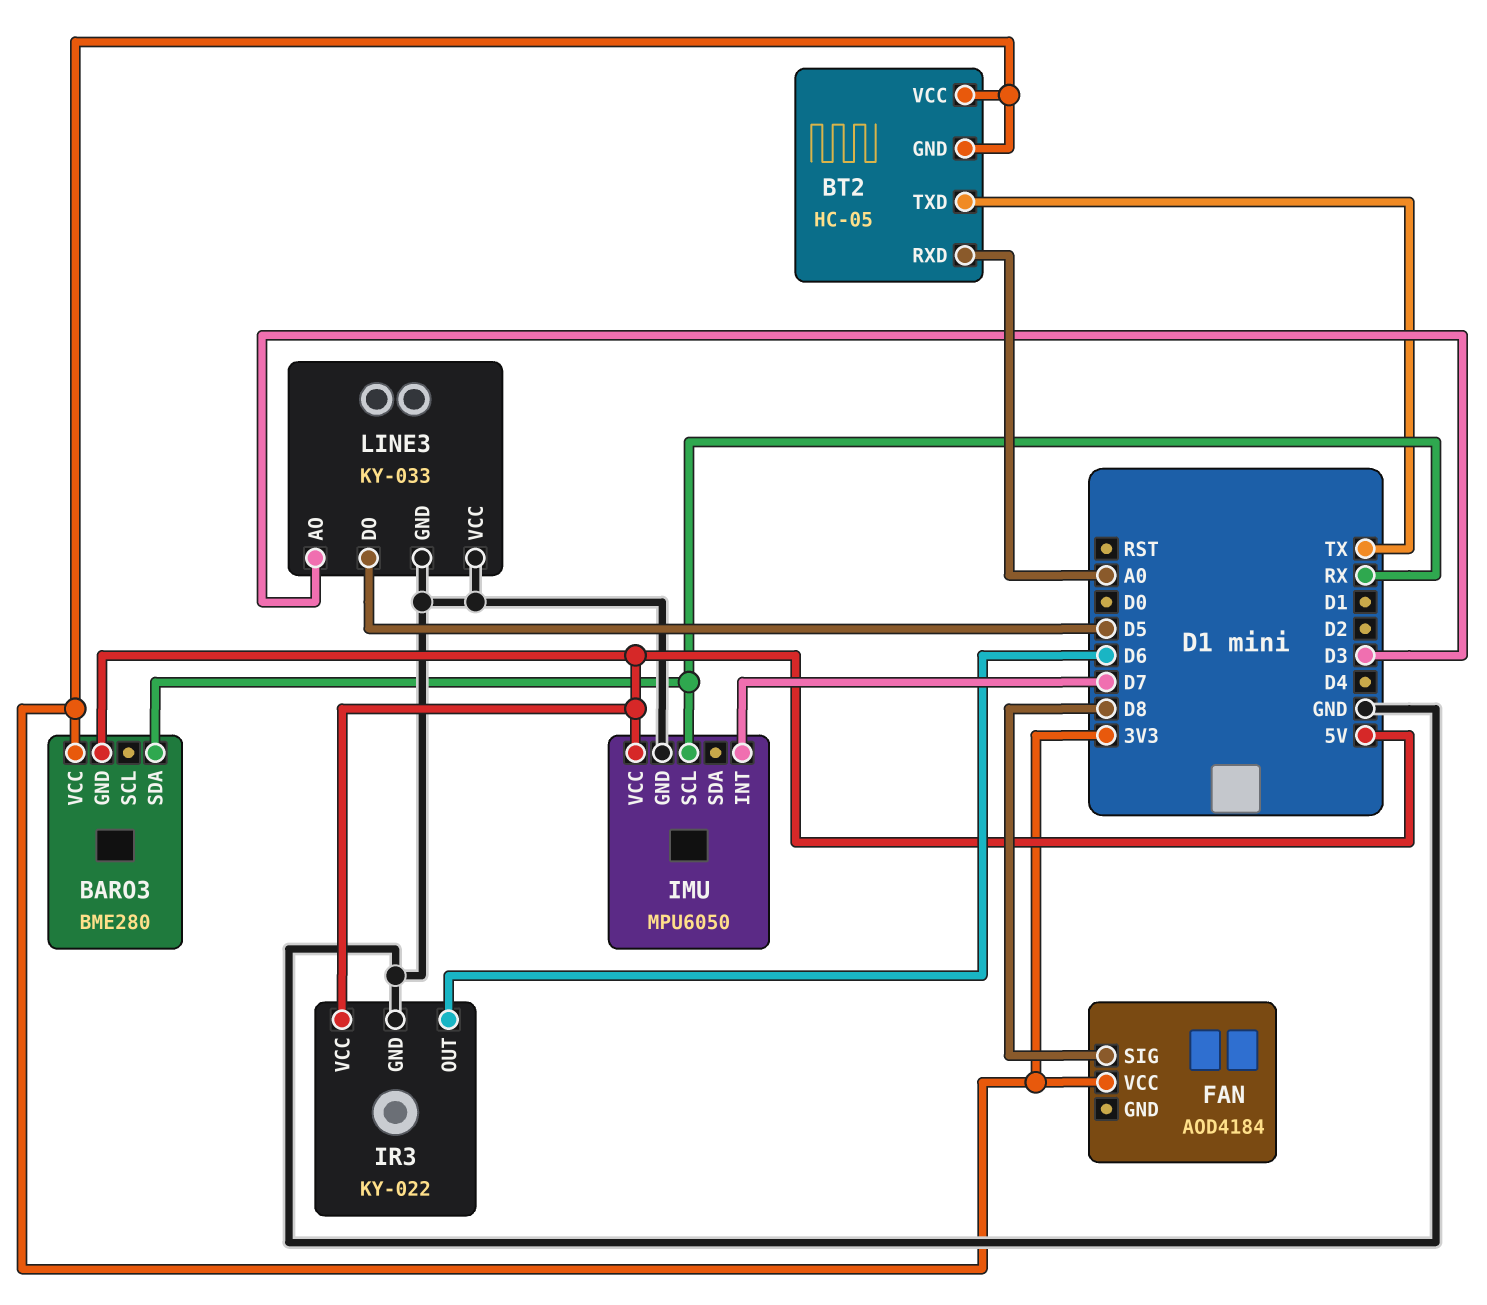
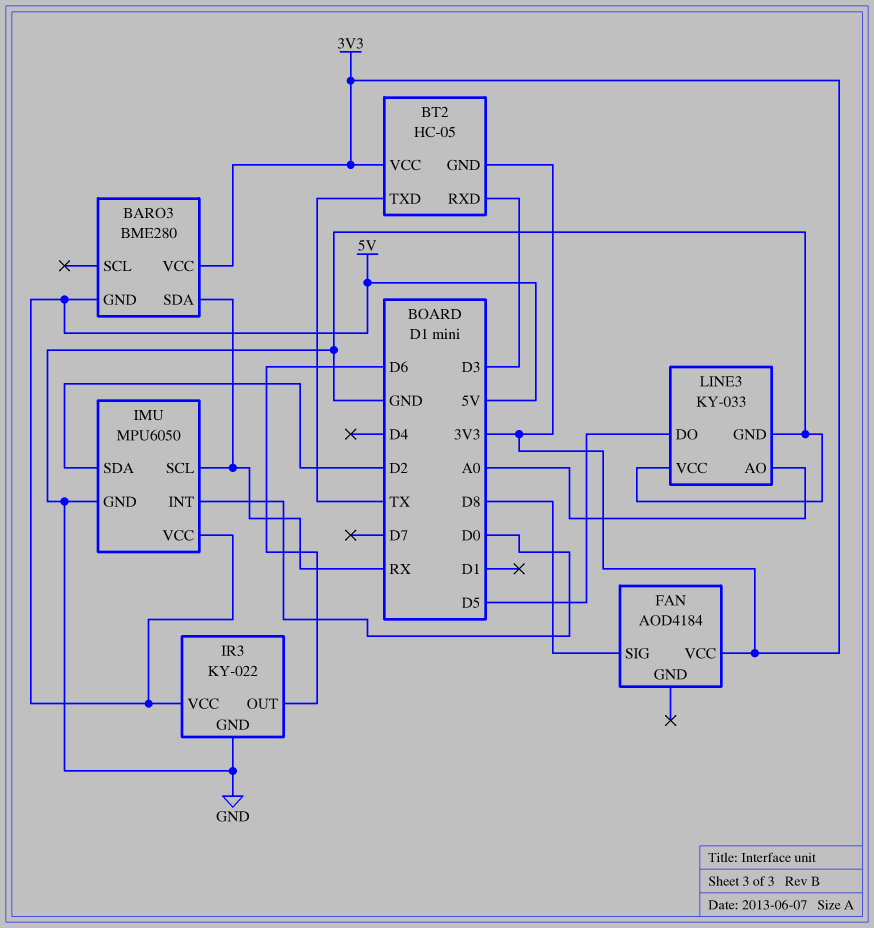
BT2 pin RXD: A0 -> D3
IMU pin INT: D7 -> D0
IMU pin SDA: none -> D2
LINE3 pin AO: D3 -> A0

